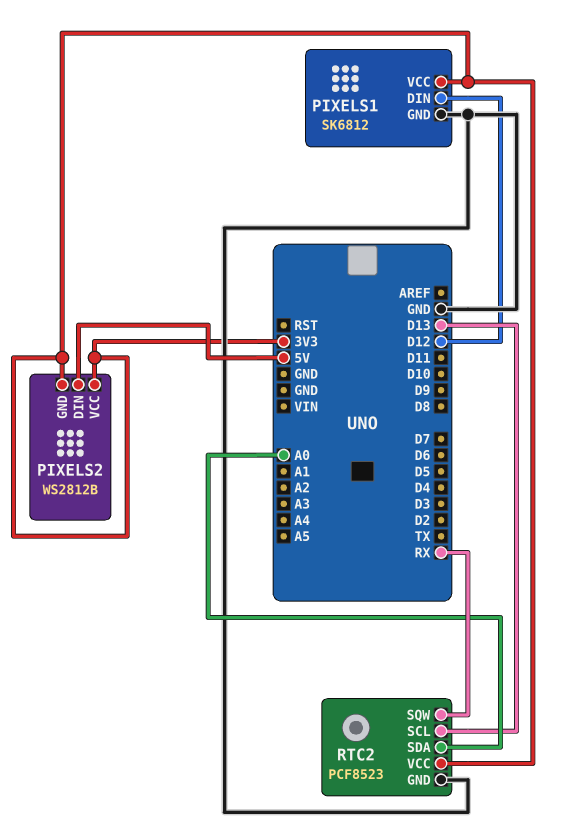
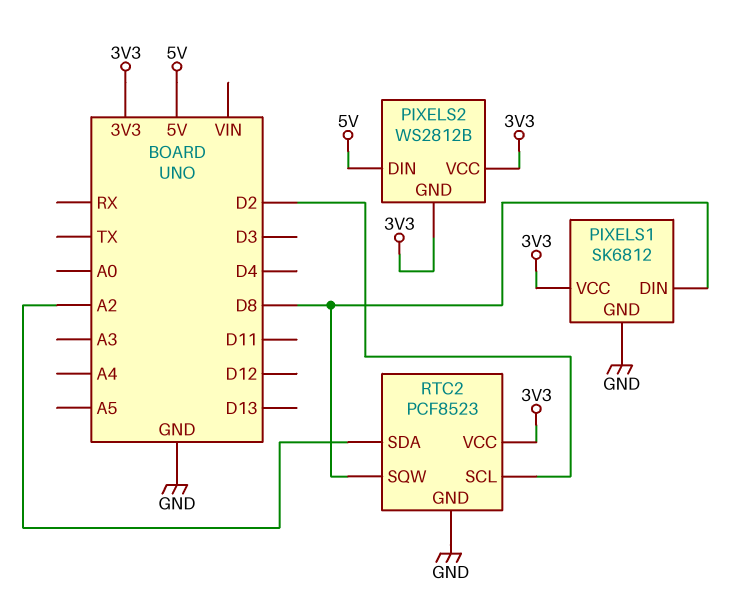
PIXELS1 pin DIN: D12 -> D8
RTC2 pin SCL: D13 -> D2
RTC2 pin SDA: A0 -> A2
RTC2 pin SQW: RX -> D8

